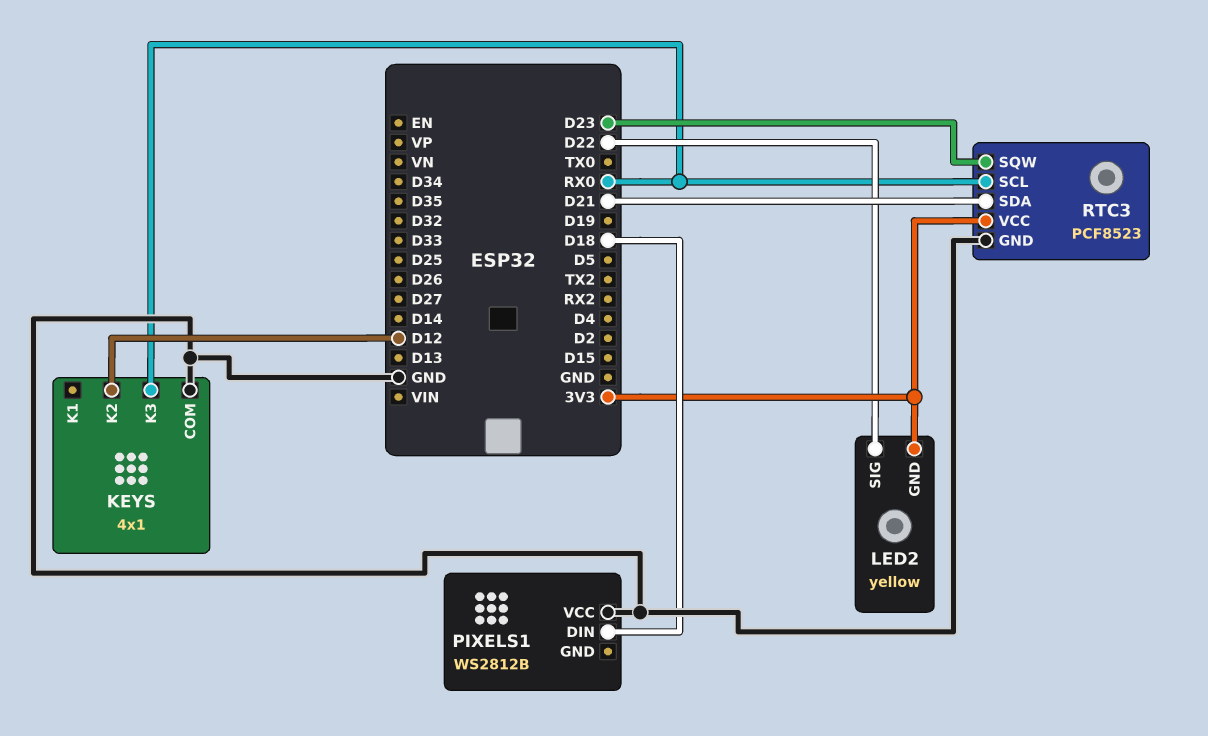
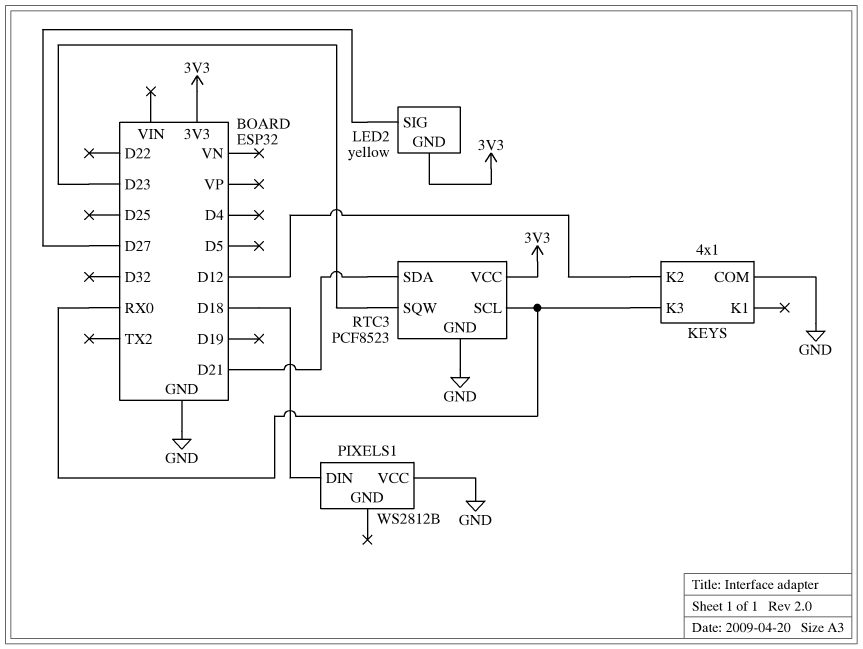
LED2 pin SIG: D22 -> D27

